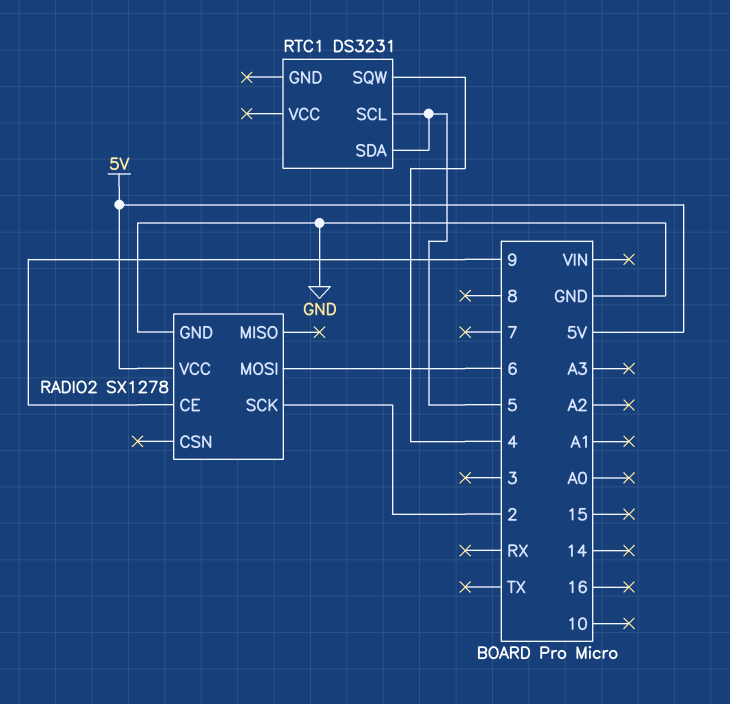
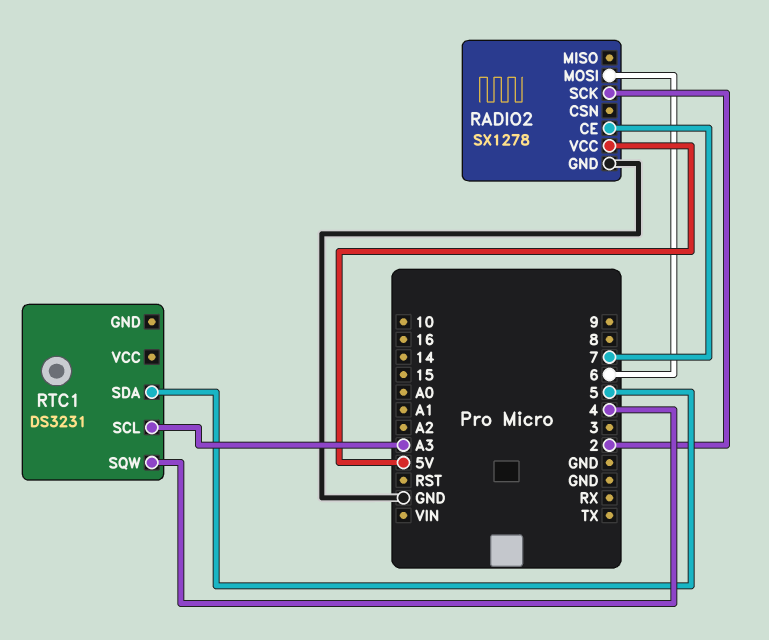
RADIO2 pin CE: 9 -> 7
RTC1 pin SCL: 5 -> A3

